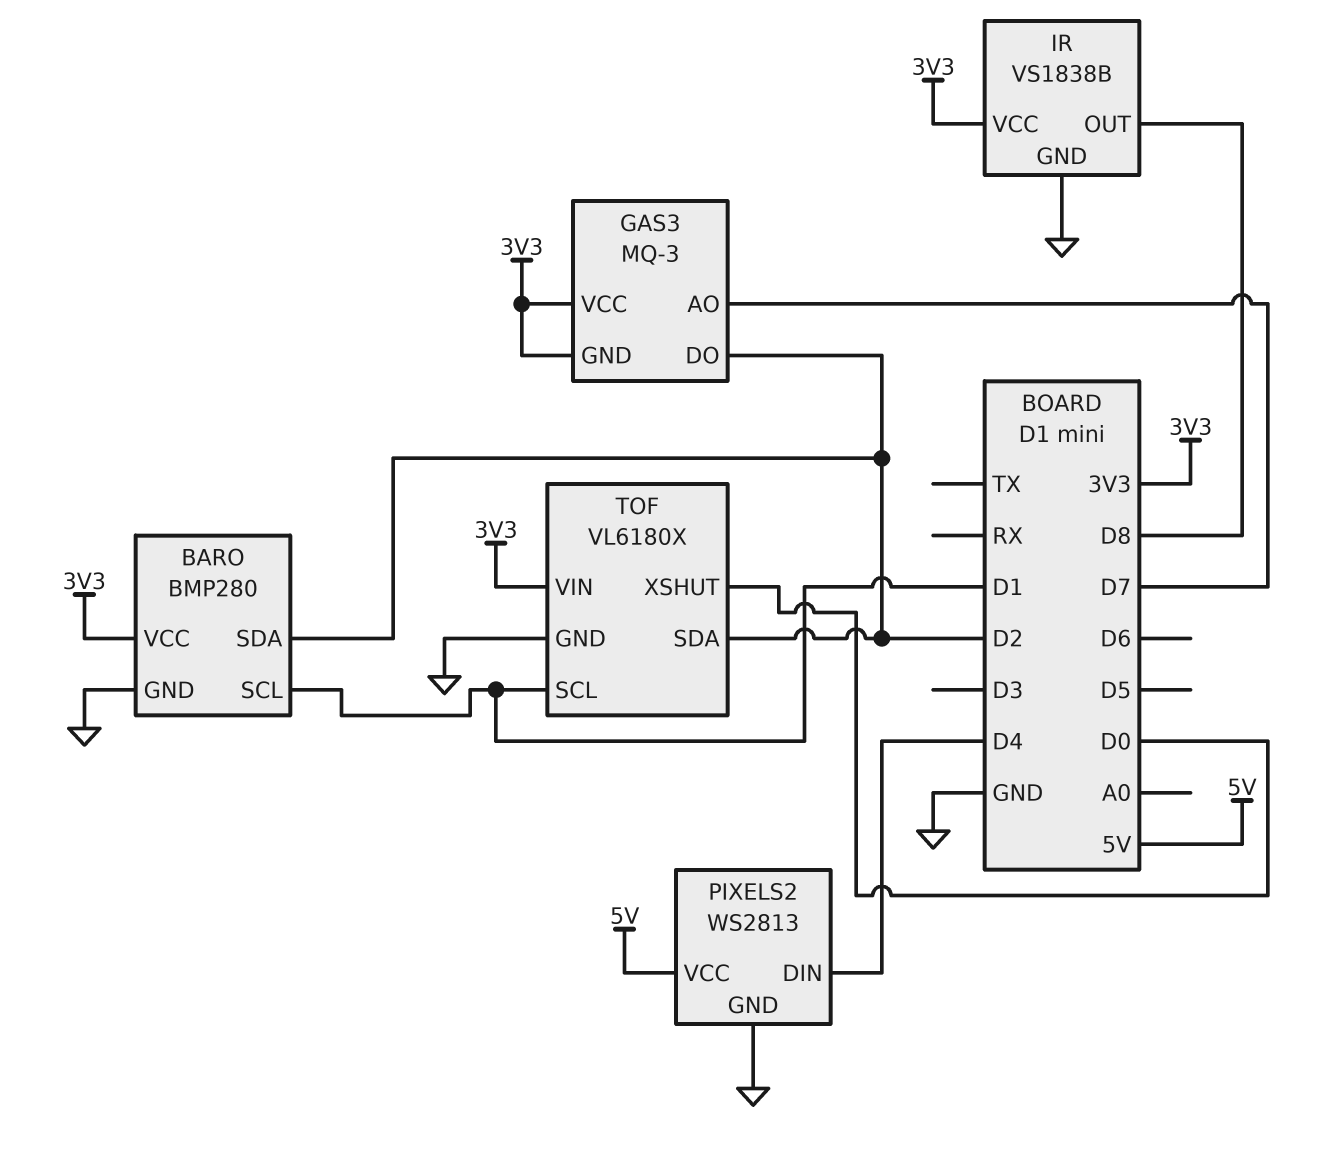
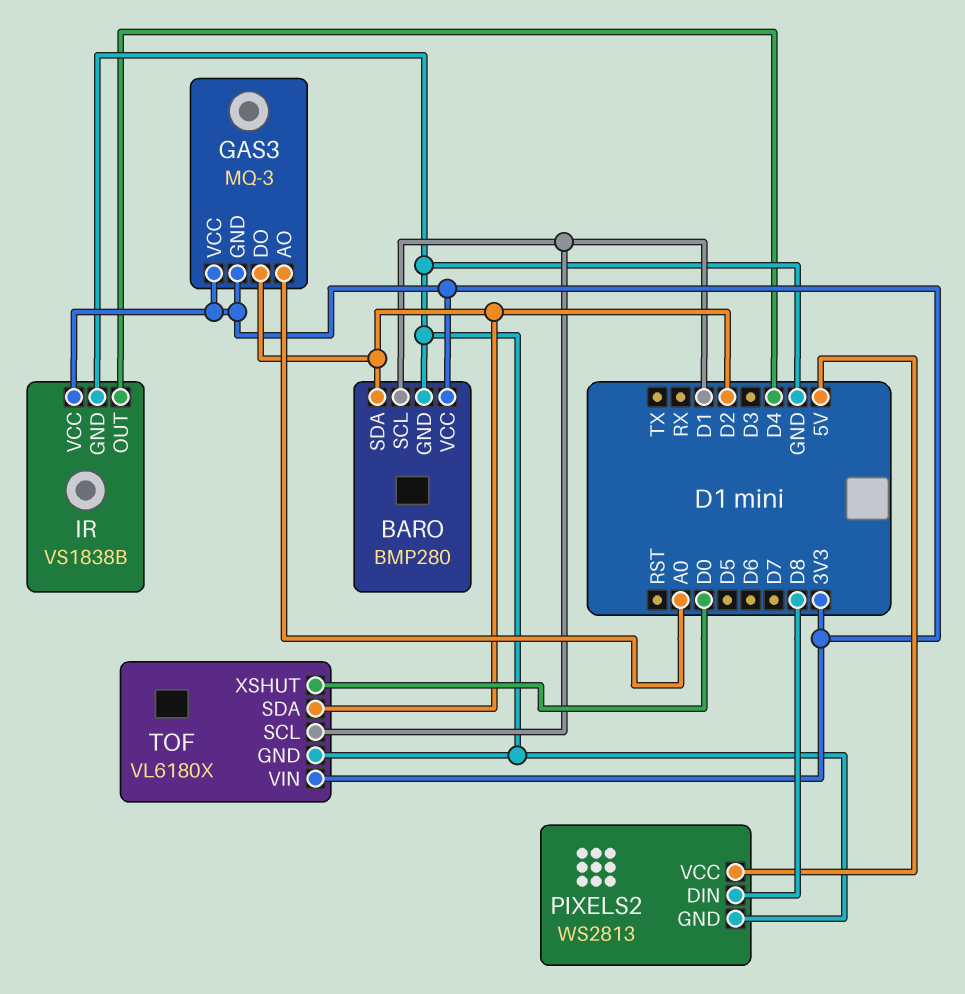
GAS3 pin AO: D7 -> A0
IR pin OUT: D8 -> D4
PIXELS2 pin DIN: D4 -> D8

